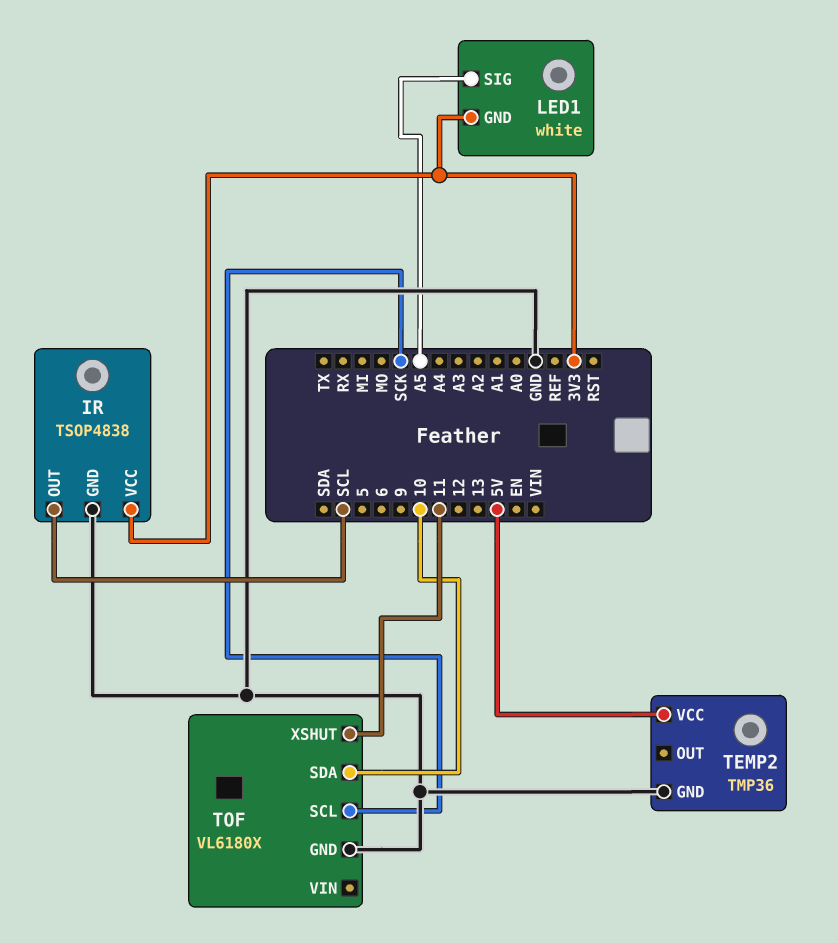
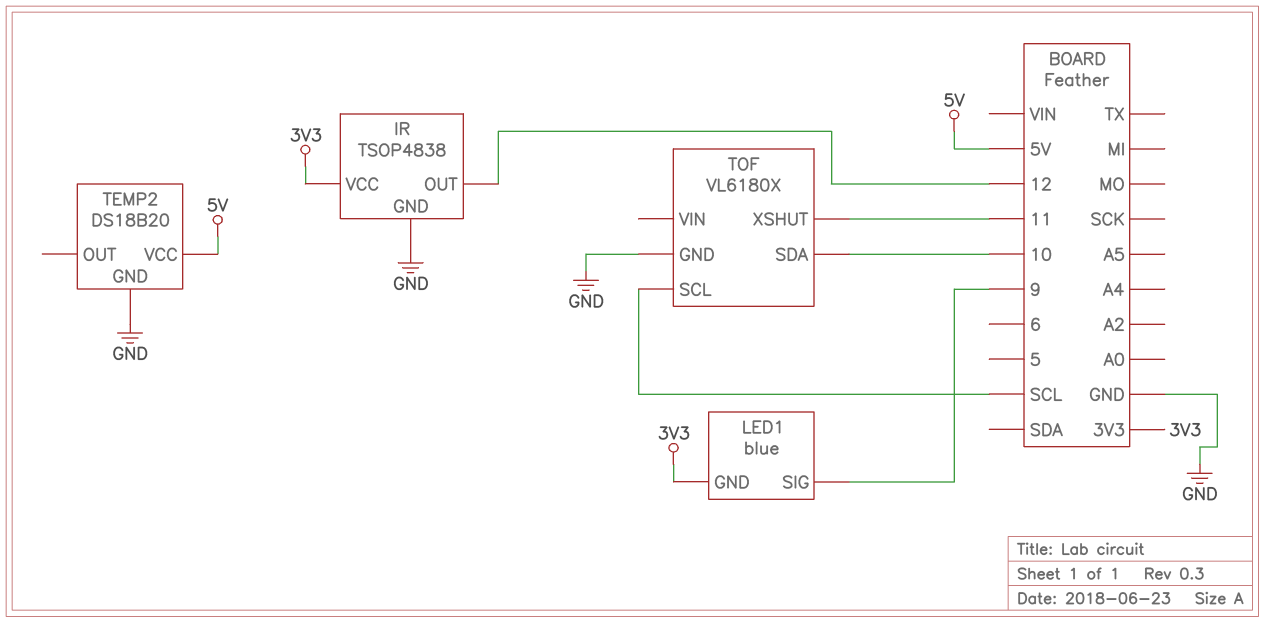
IR pin OUT: SCL -> 12
LED1: white -> blue
LED1 pin SIG: A5 -> 9
TEMP2: TMP36 -> DS18B20
TOF pin SCL: SCK -> SCL

